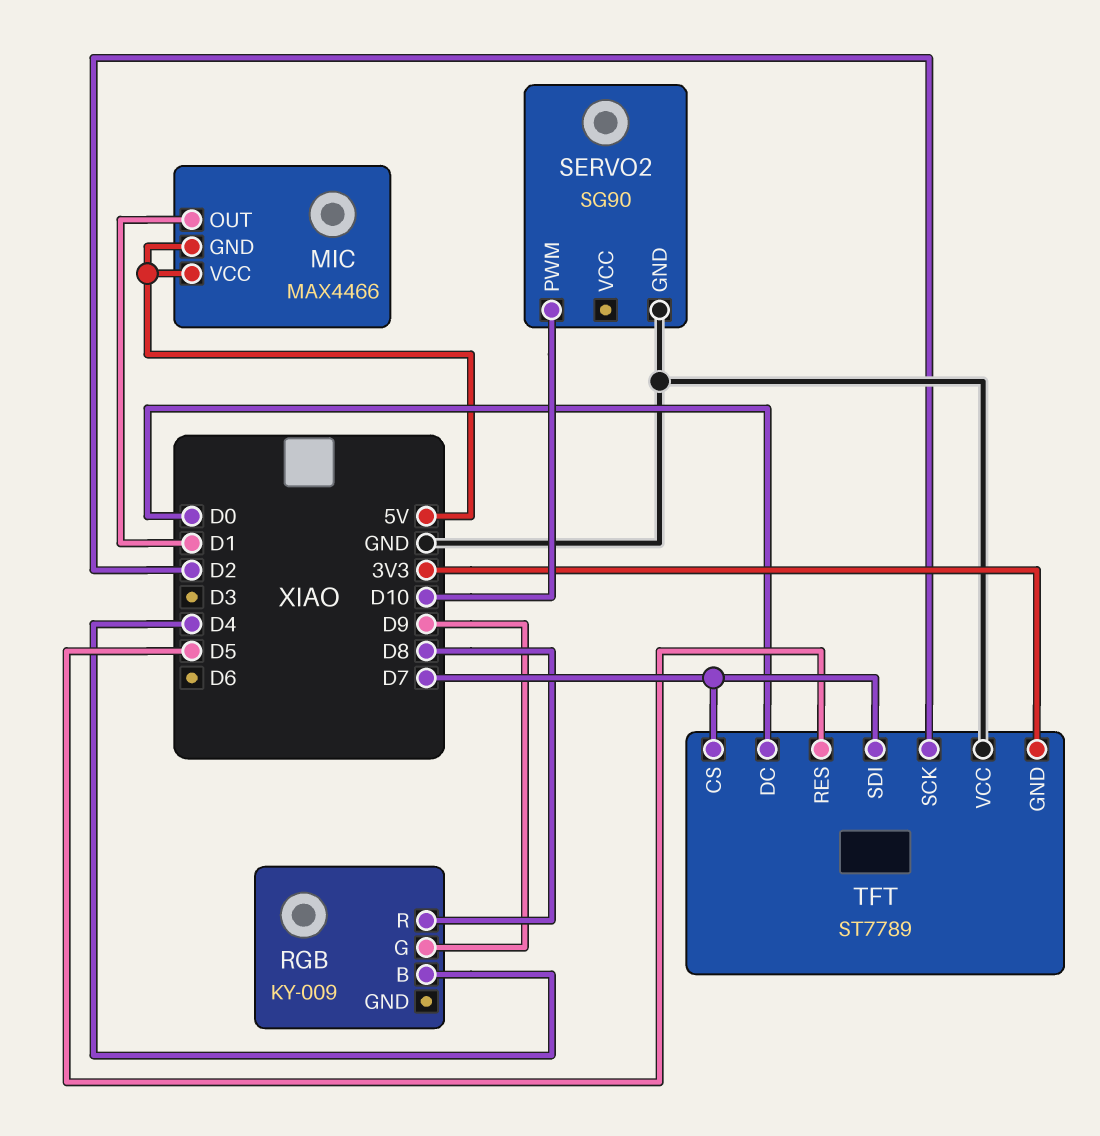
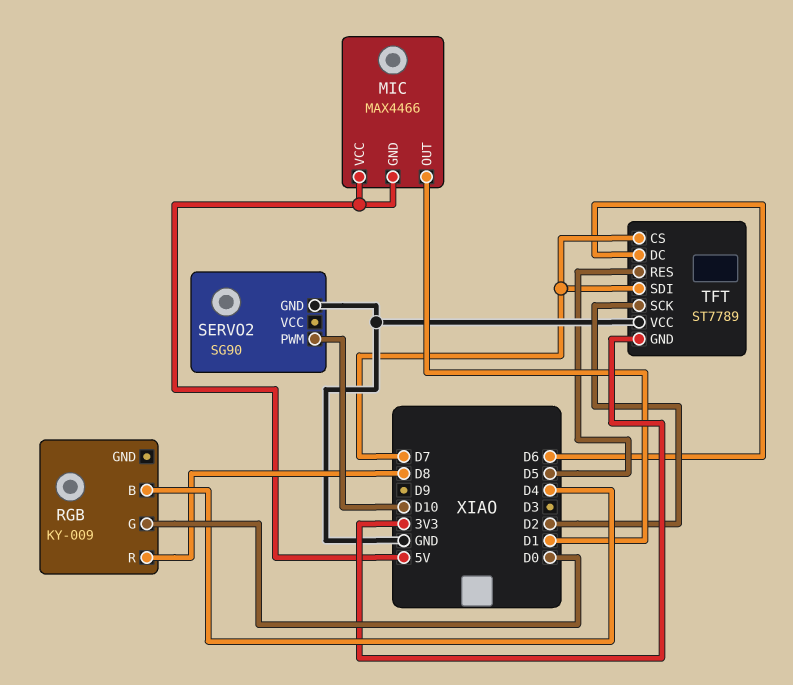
RGB pin G: D9 -> D0
TFT pin DC: D0 -> D6

